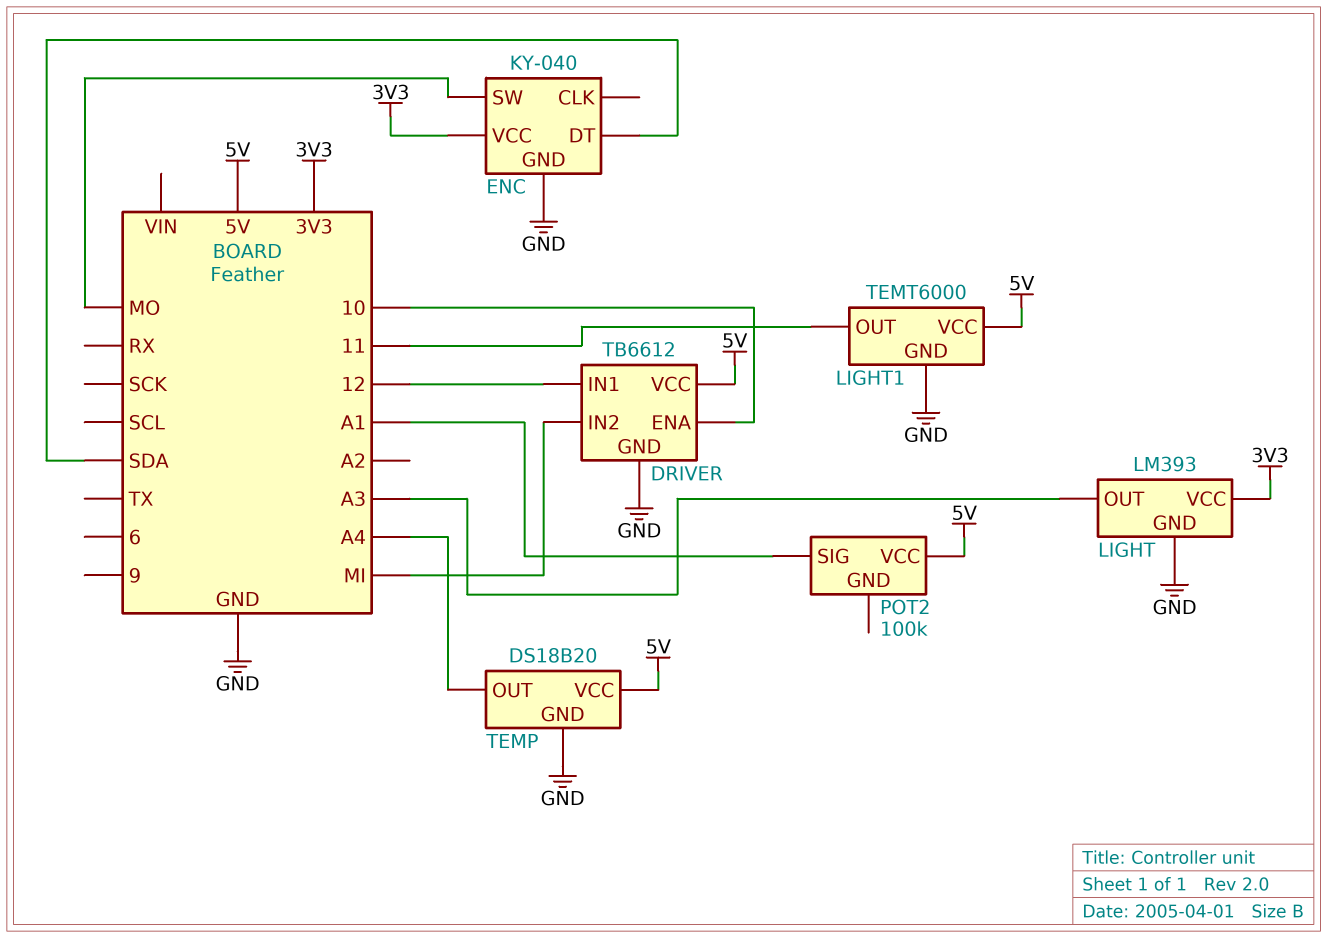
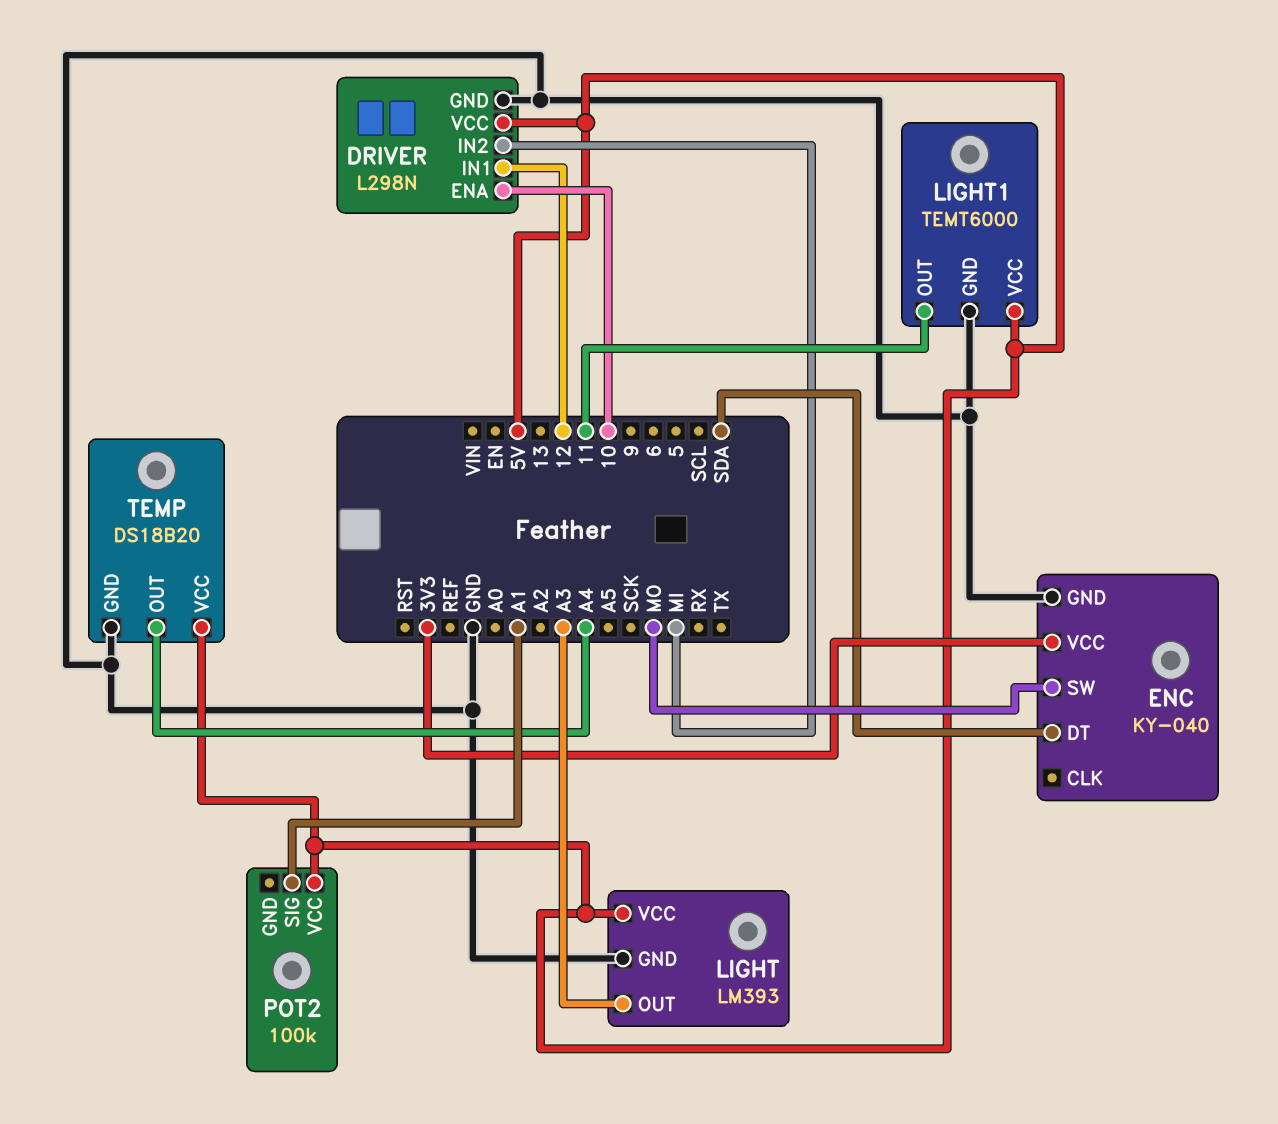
DRIVER: TB6612 -> L298N
LIGHT pin VCC: 3V3 -> 5V

